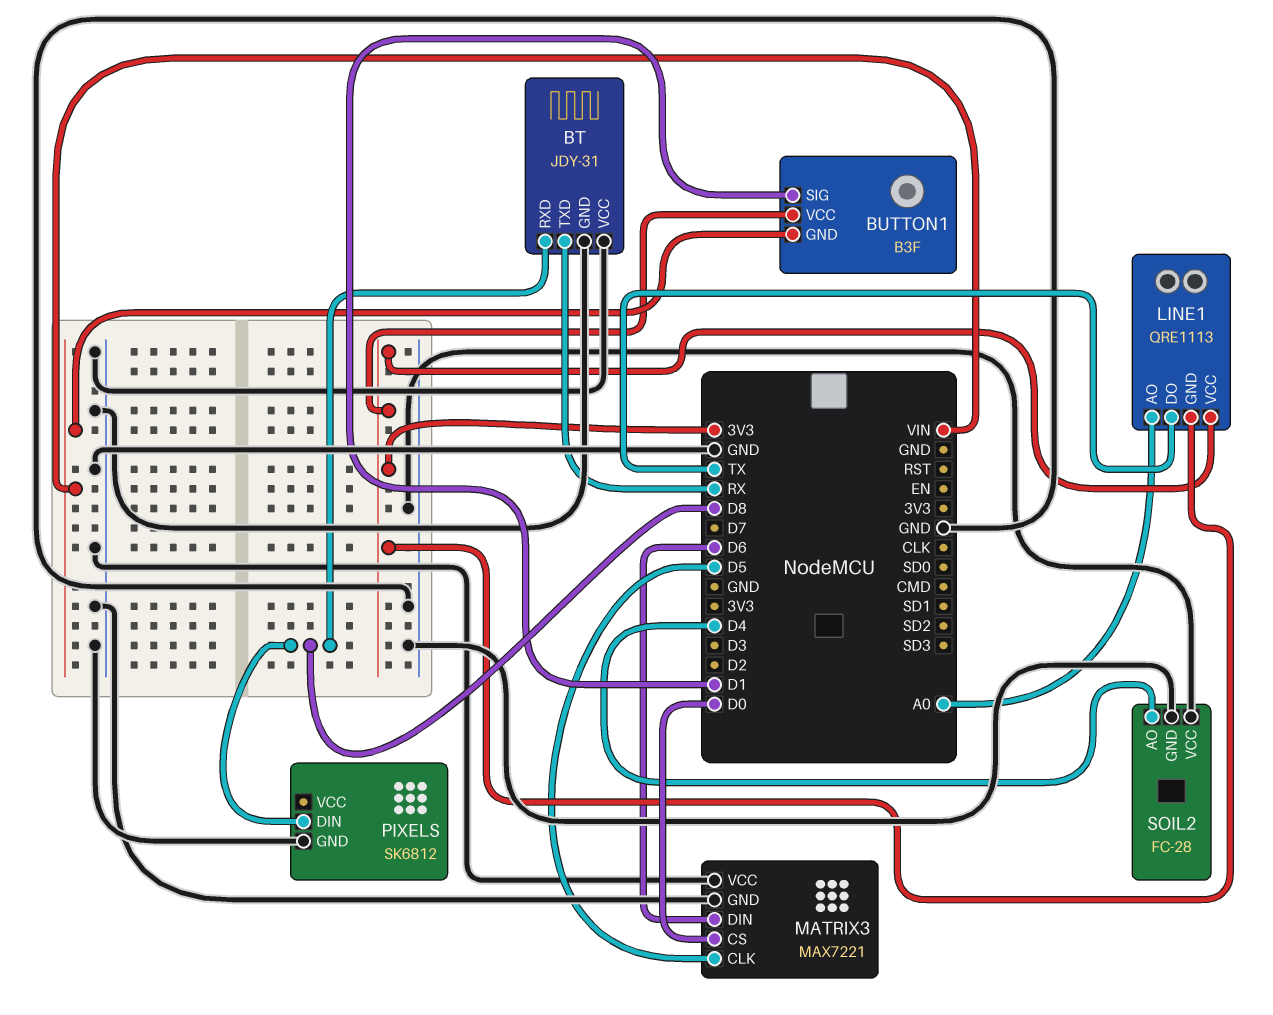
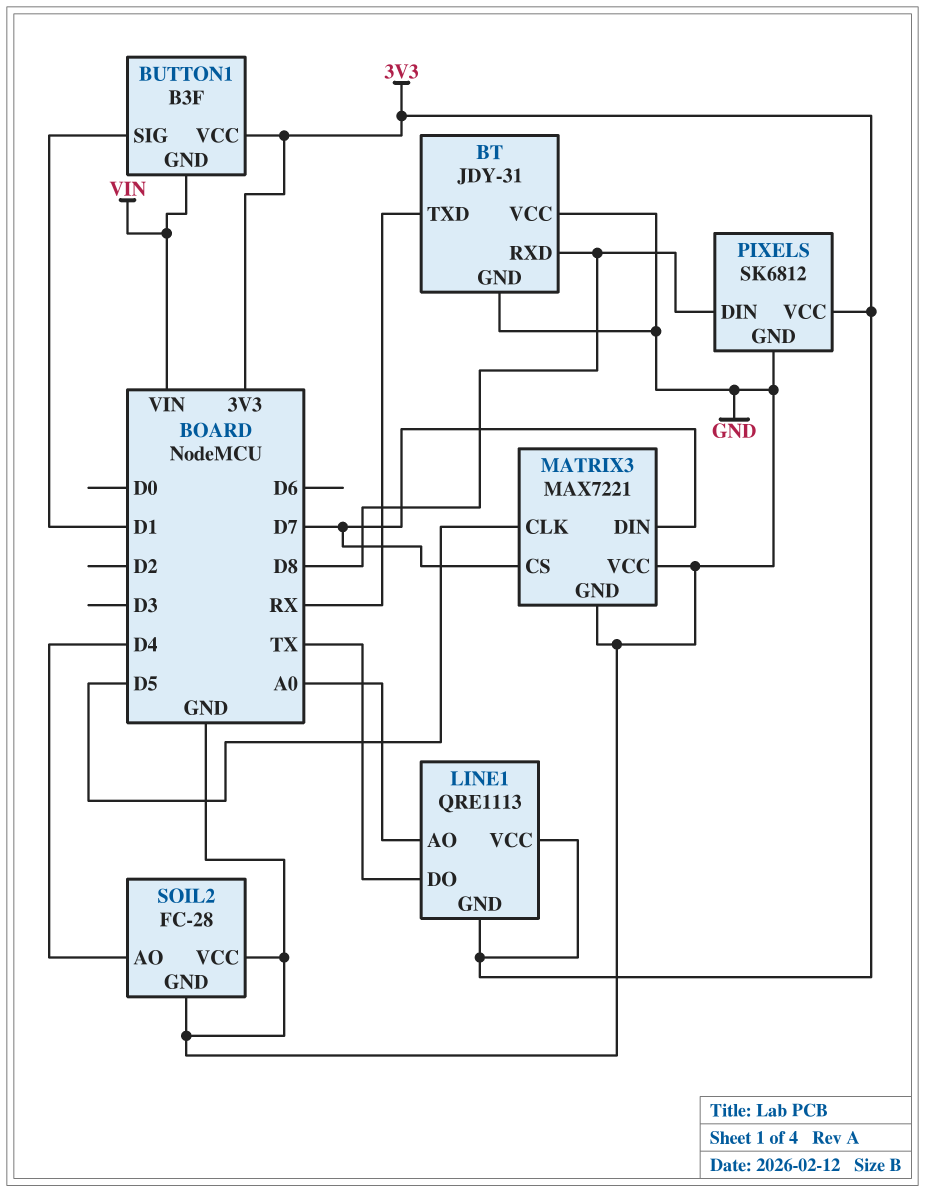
MATRIX3 pin CS: D0 -> D7
MATRIX3 pin DIN: D6 -> D7
PIXELS pin VCC: none -> 3V3

